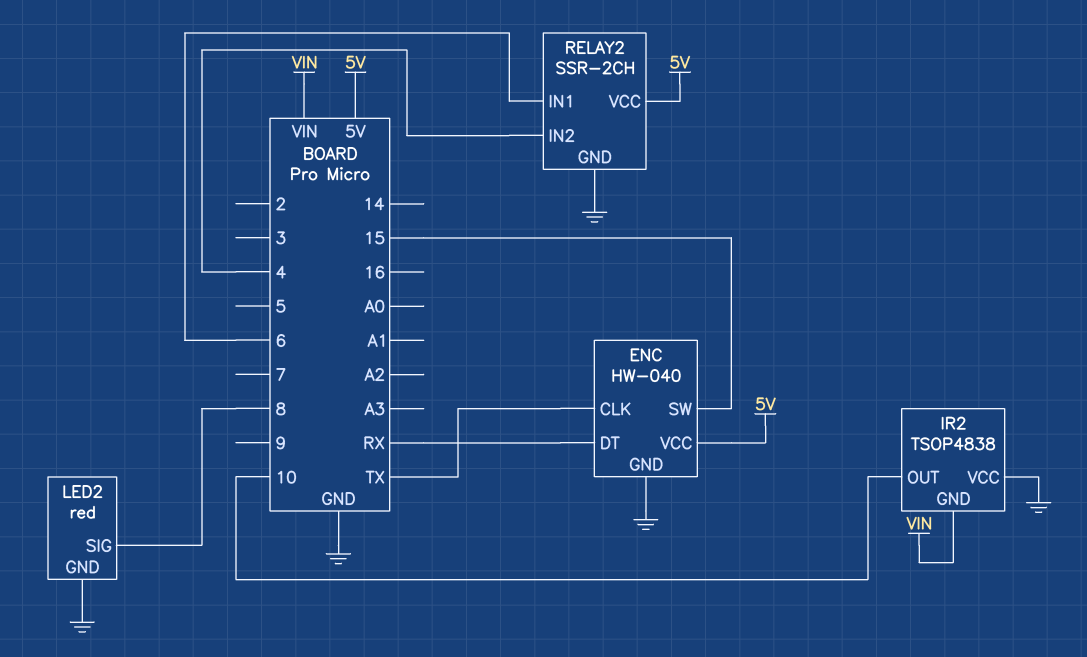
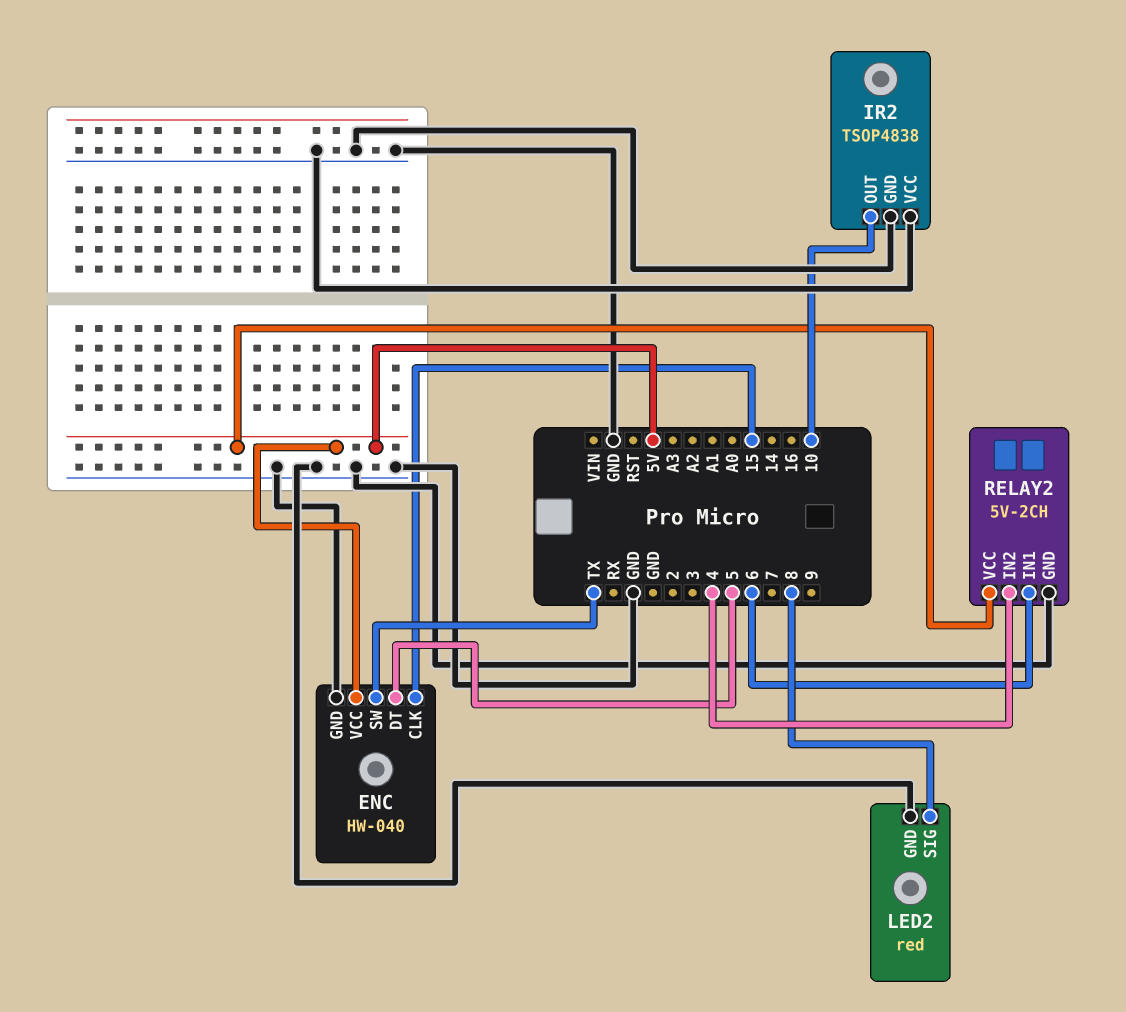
ENC pin CLK: TX -> 15
ENC pin DT: RX -> 5
ENC pin SW: 15 -> TX
IR2 pin GND: VIN -> GND
RELAY2: SSR-2CH -> 5V-2CH

